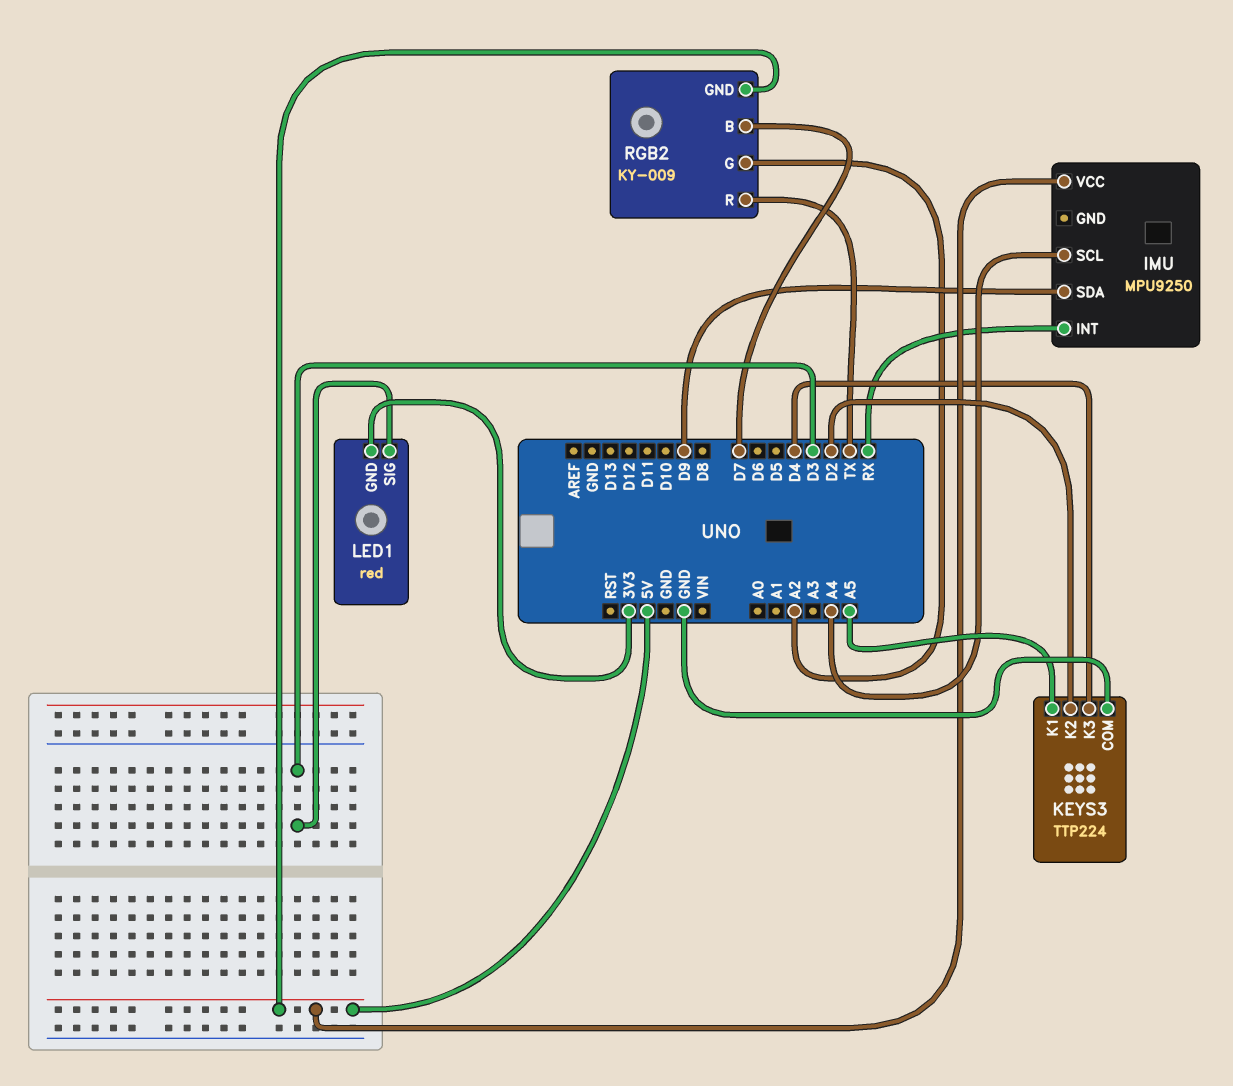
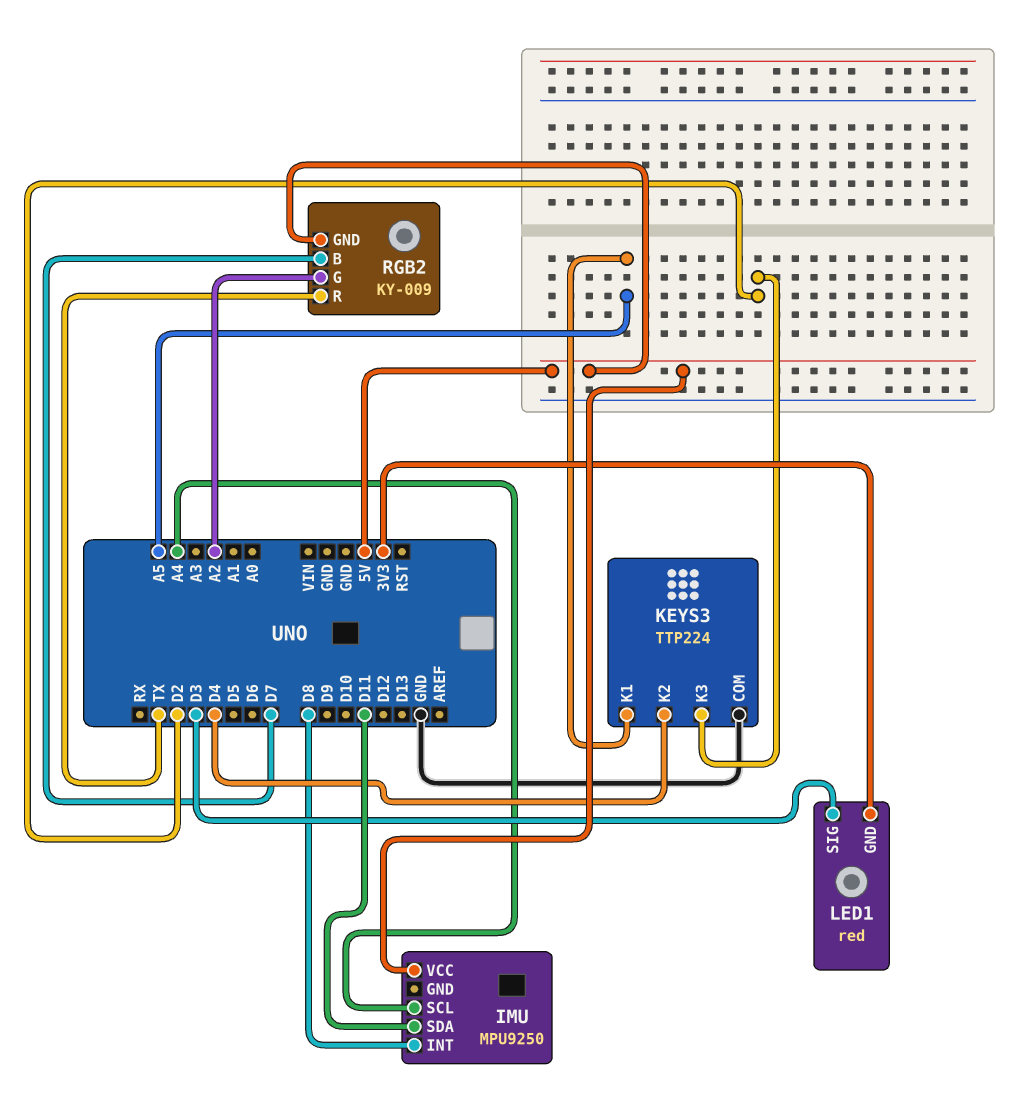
IMU pin INT: RX -> D8
IMU pin SDA: D9 -> D11
KEYS3 pin K2: D2 -> D4
KEYS3 pin K3: D4 -> D2

